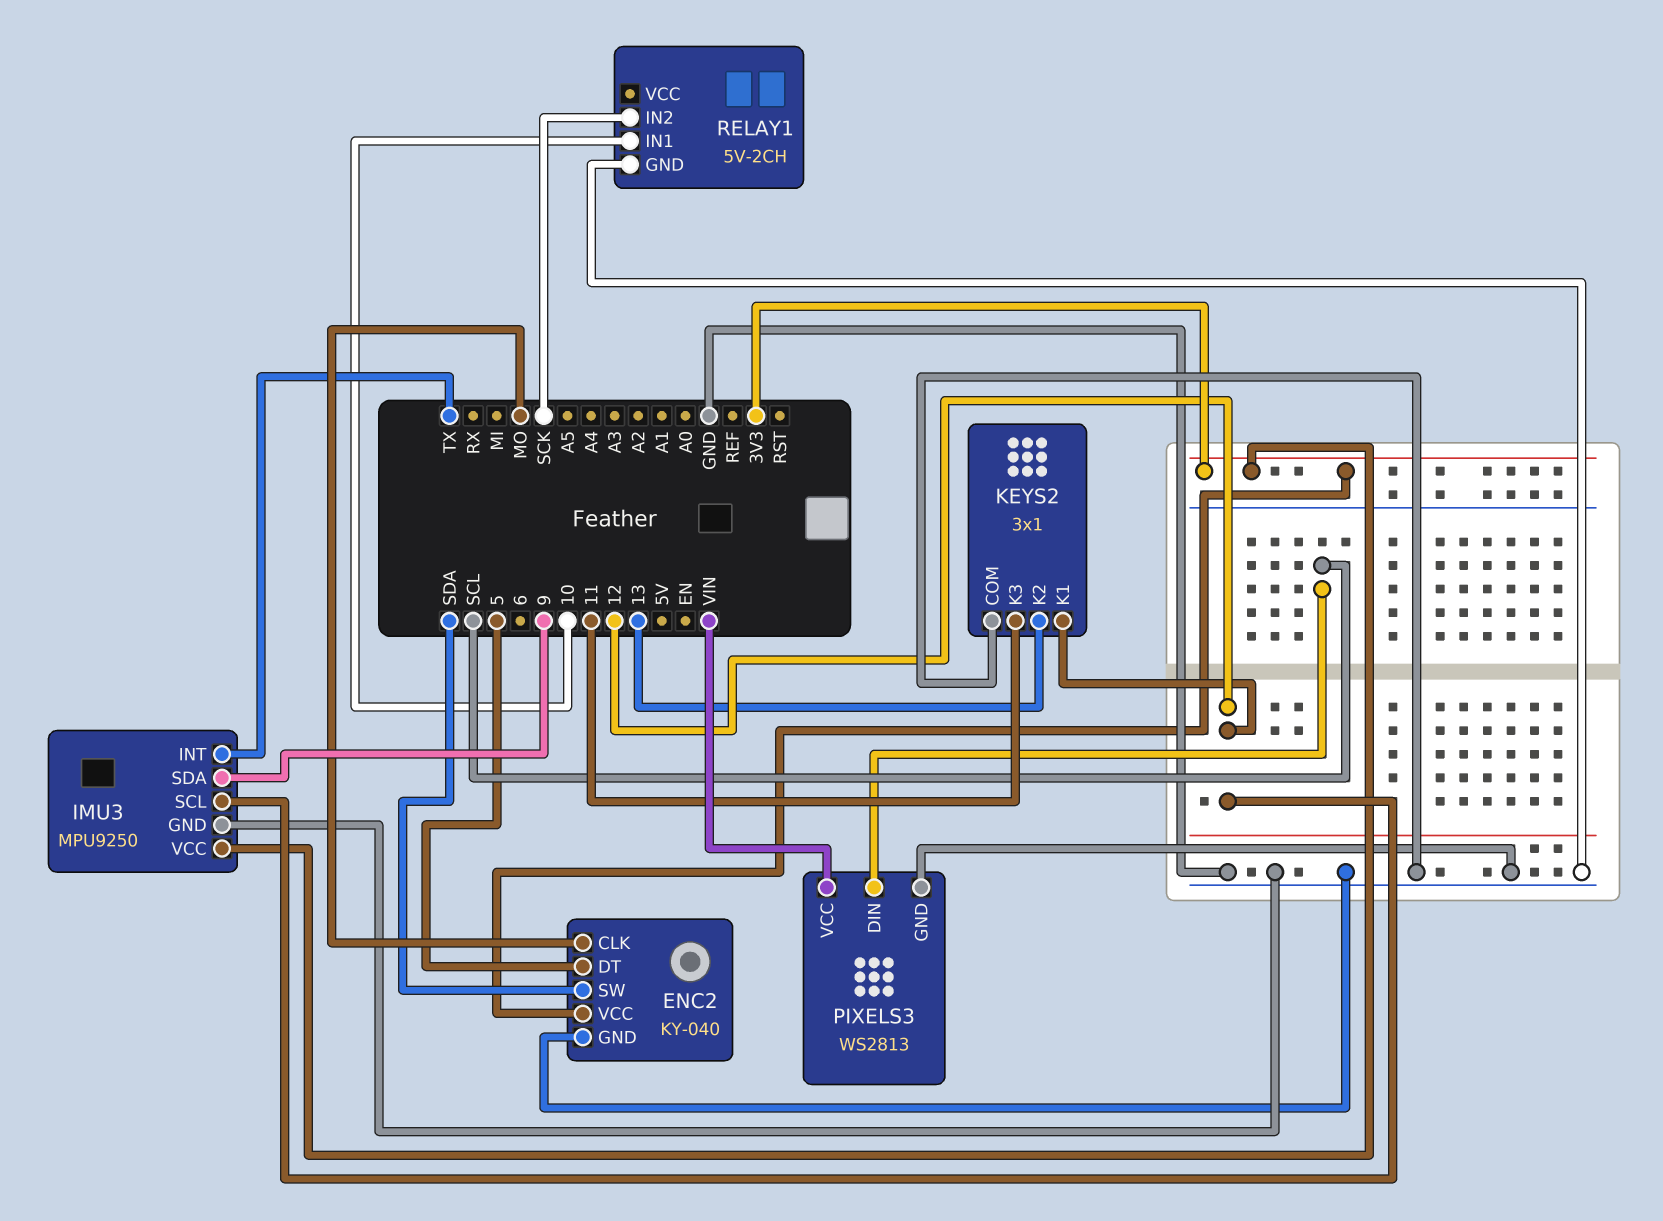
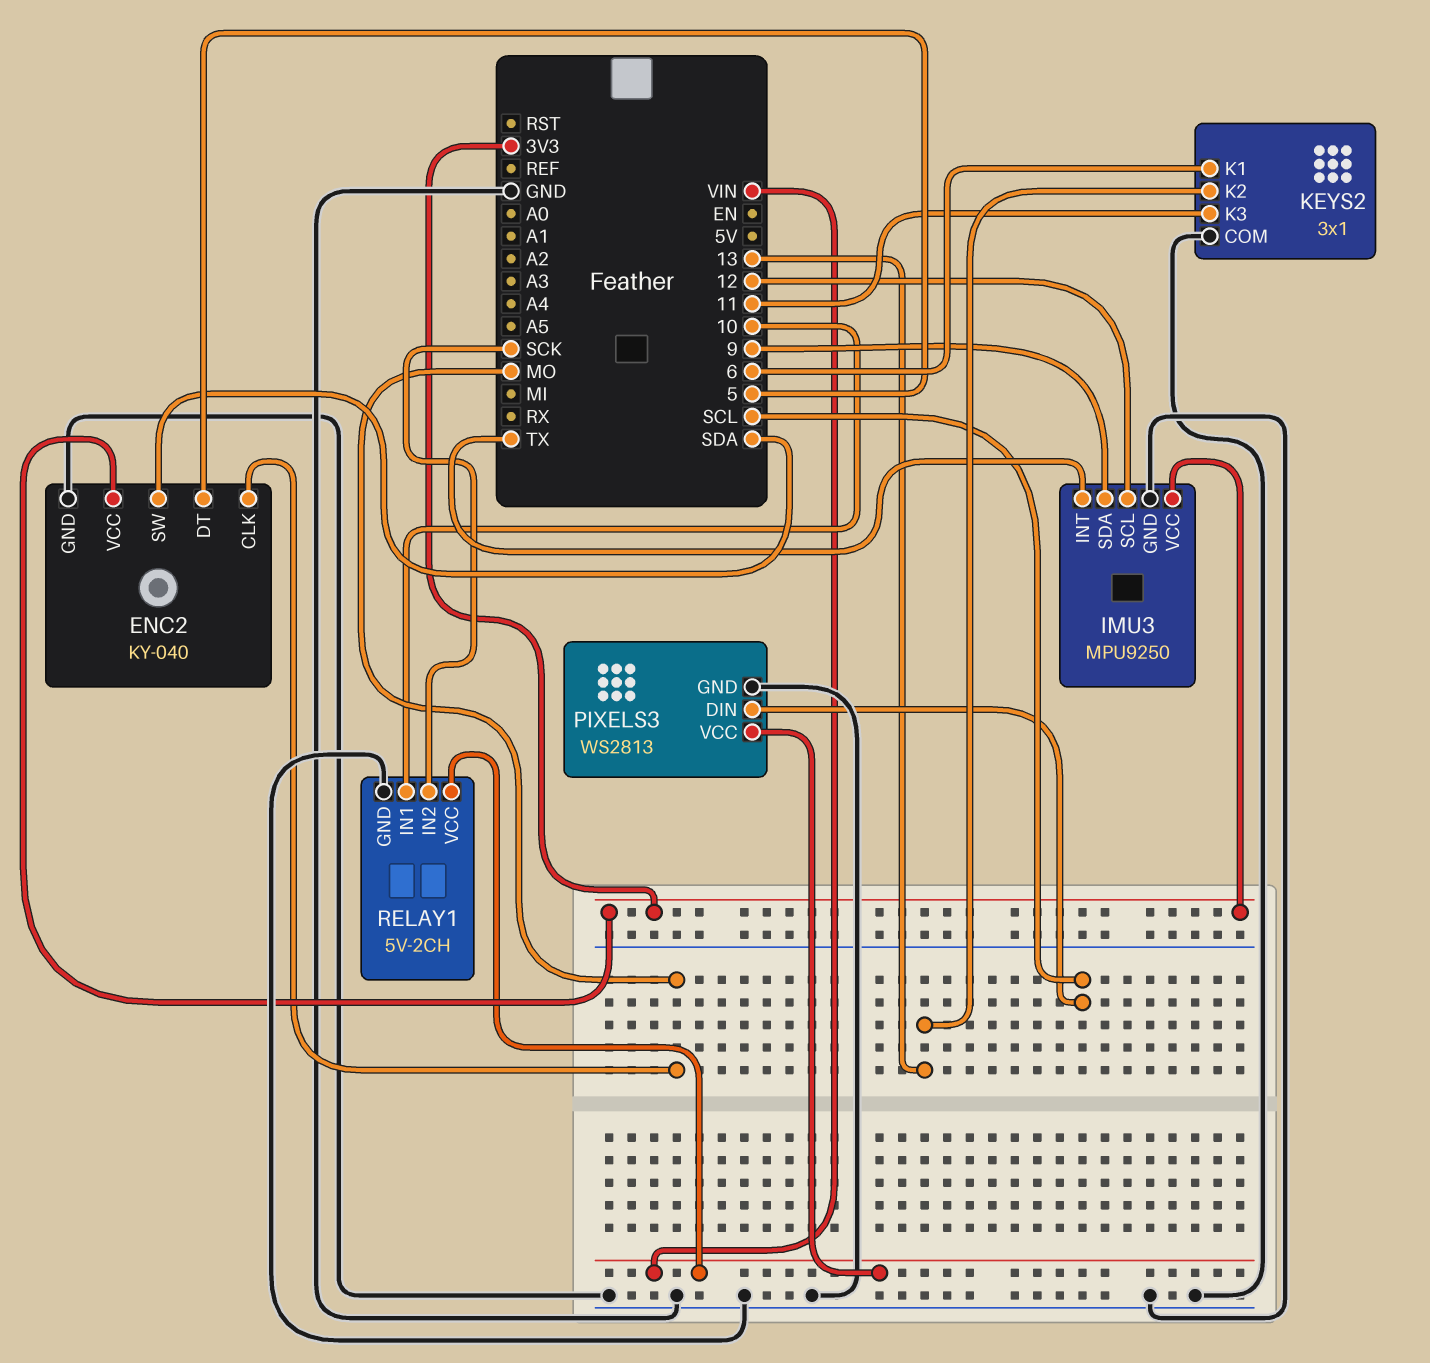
KEYS2 pin K1: 12 -> 6
RELAY1 pin VCC: none -> VIN

